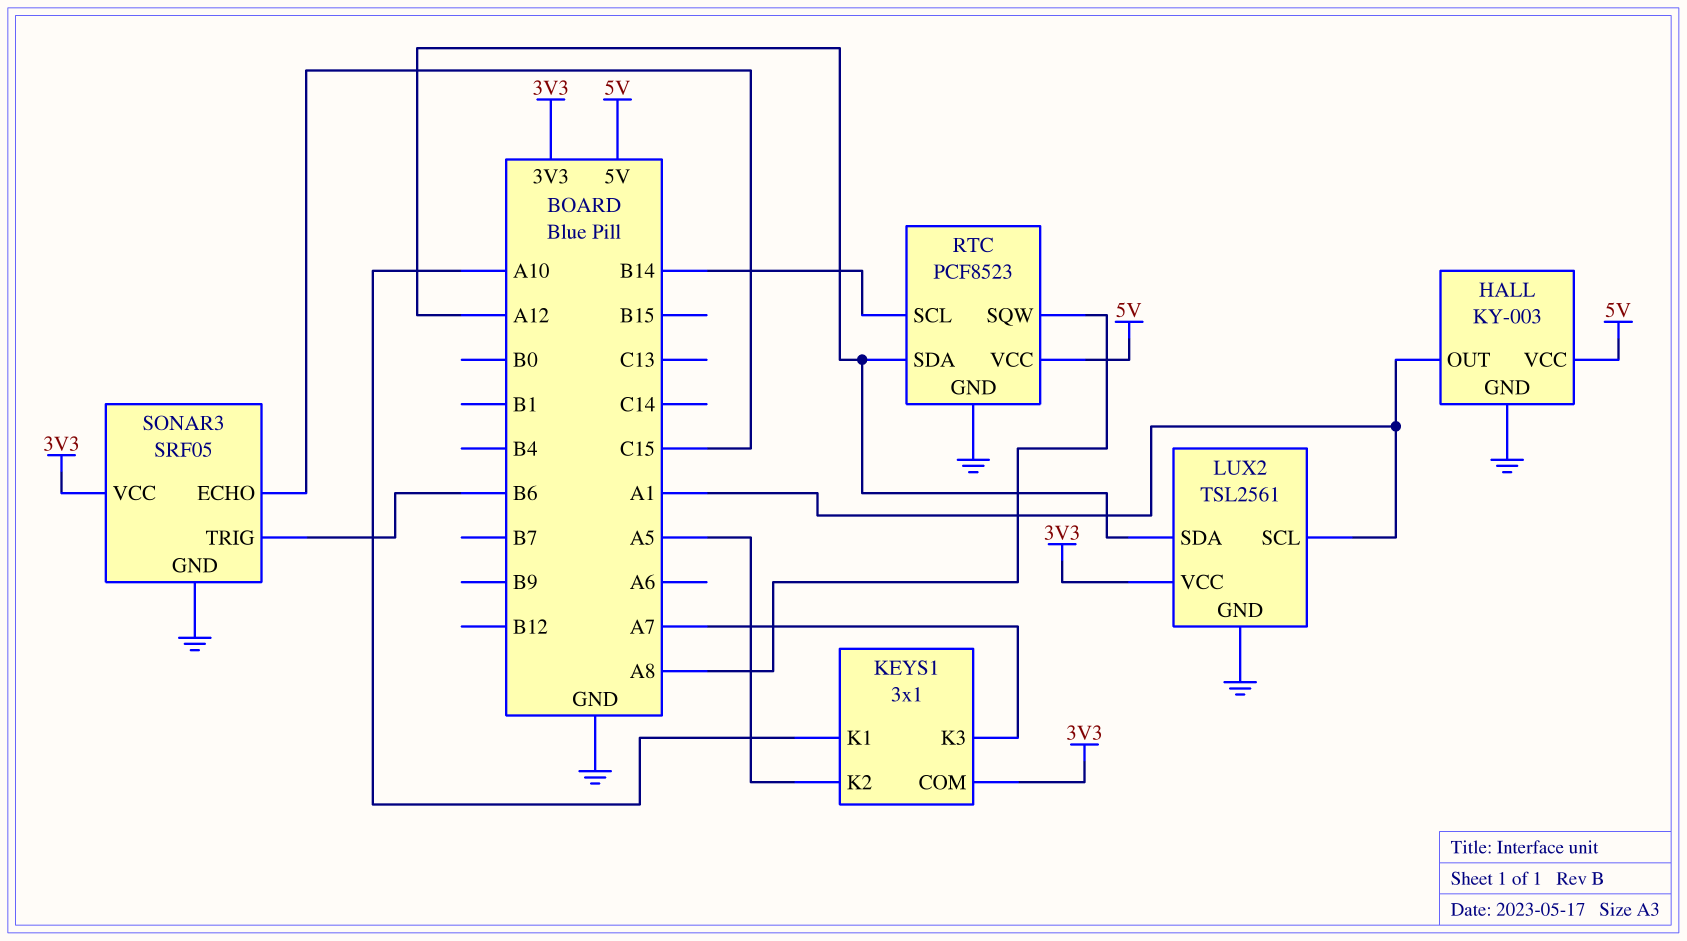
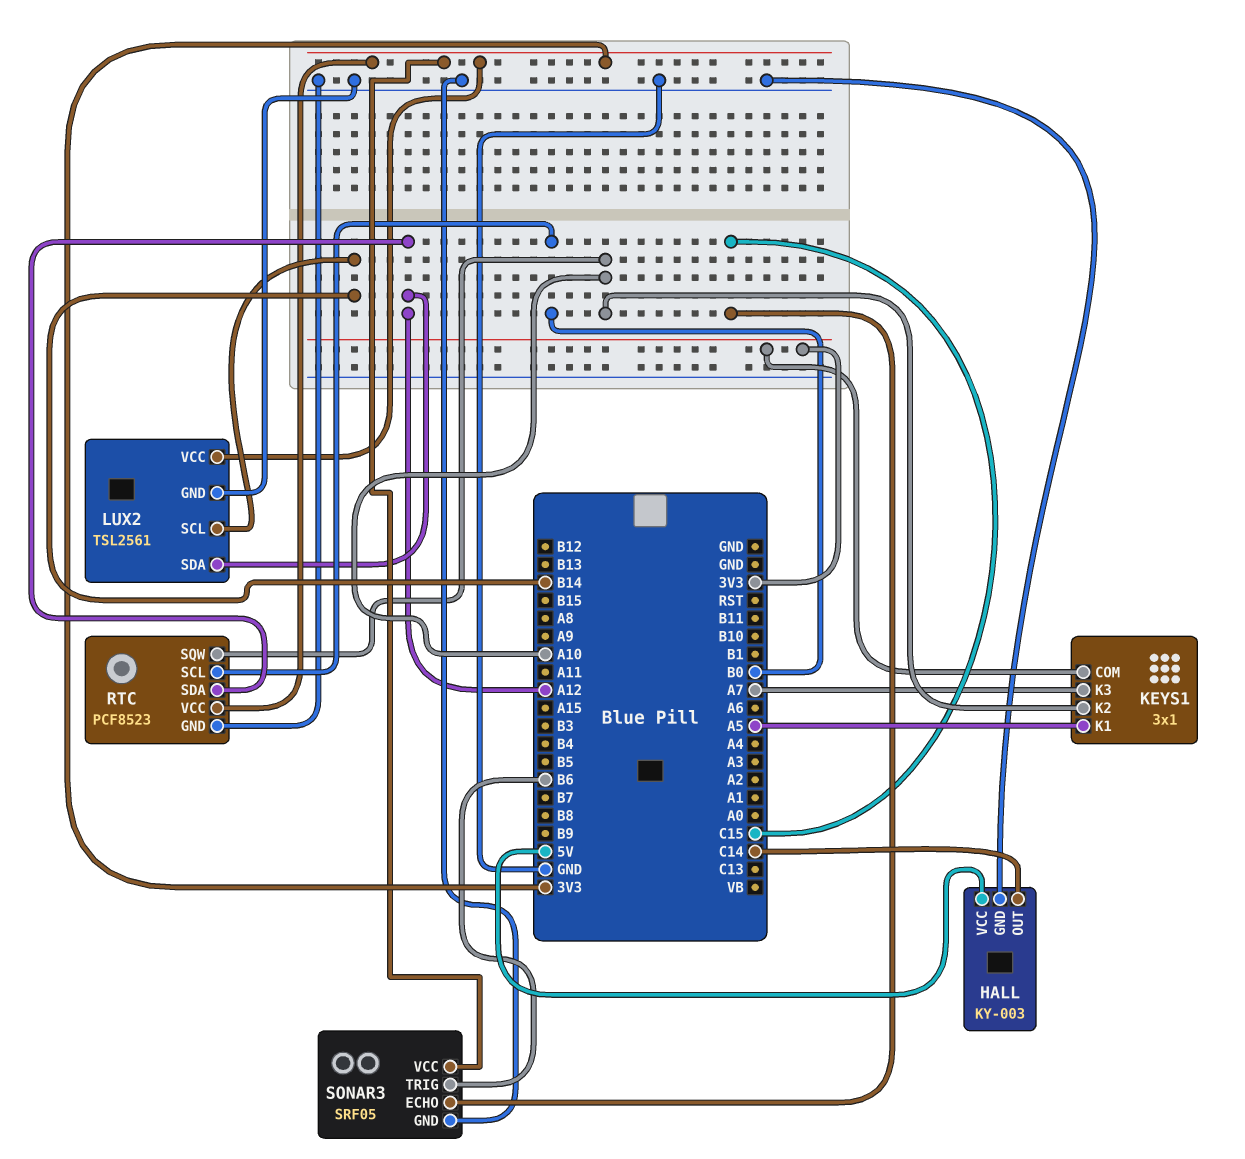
HALL pin OUT: A1 -> C14
KEYS1 pin K1: A10 -> A5
KEYS1 pin K2: A5 -> A10
LUX2 pin SCL: A1 -> B14
RTC pin SCL: B14 -> B0
RTC pin SQW: A8 -> A10
RTC pin VCC: 5V -> 3V3

